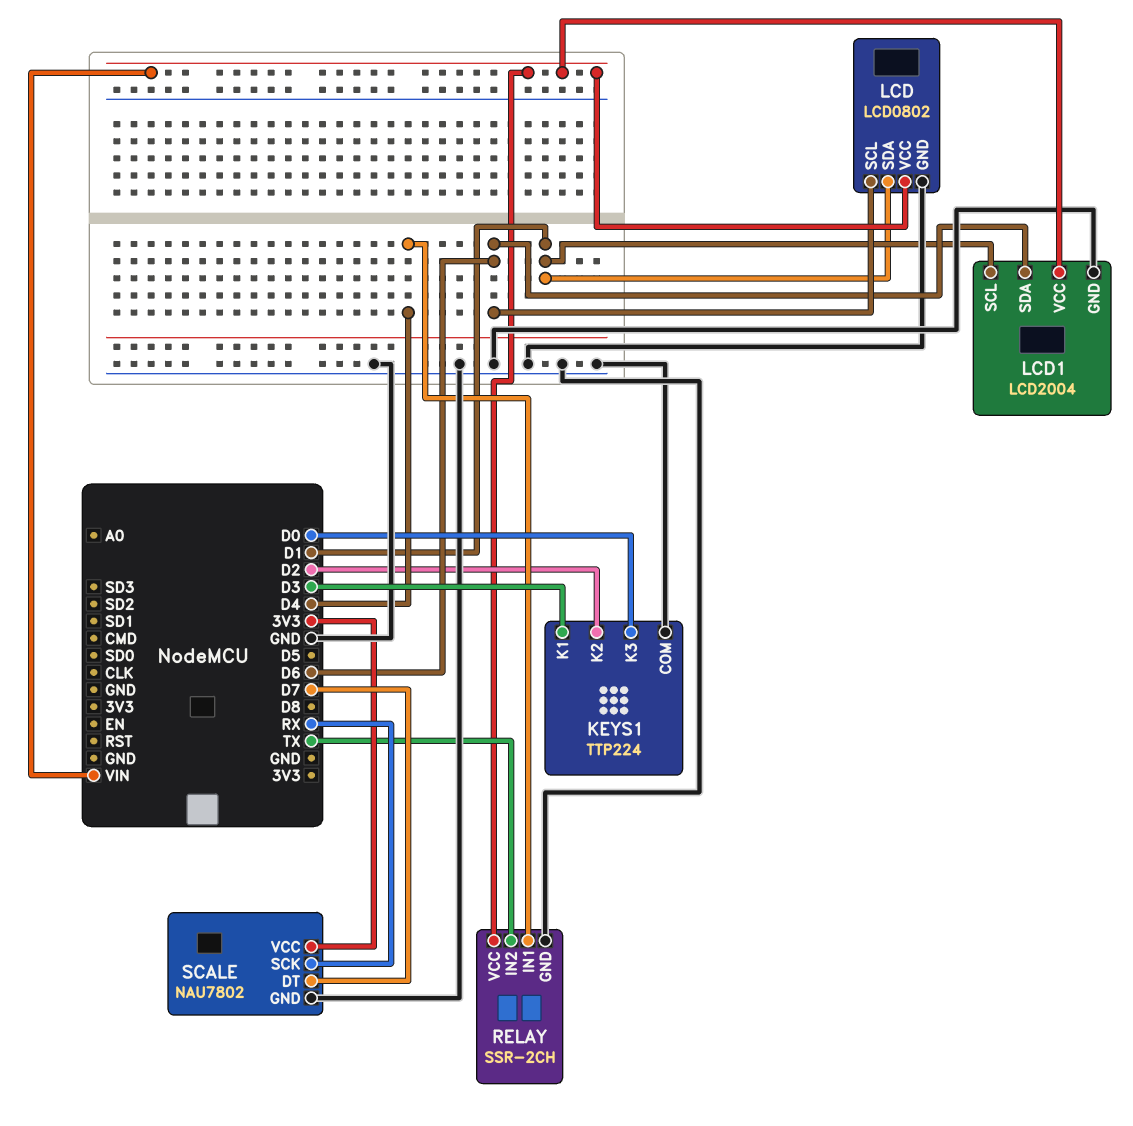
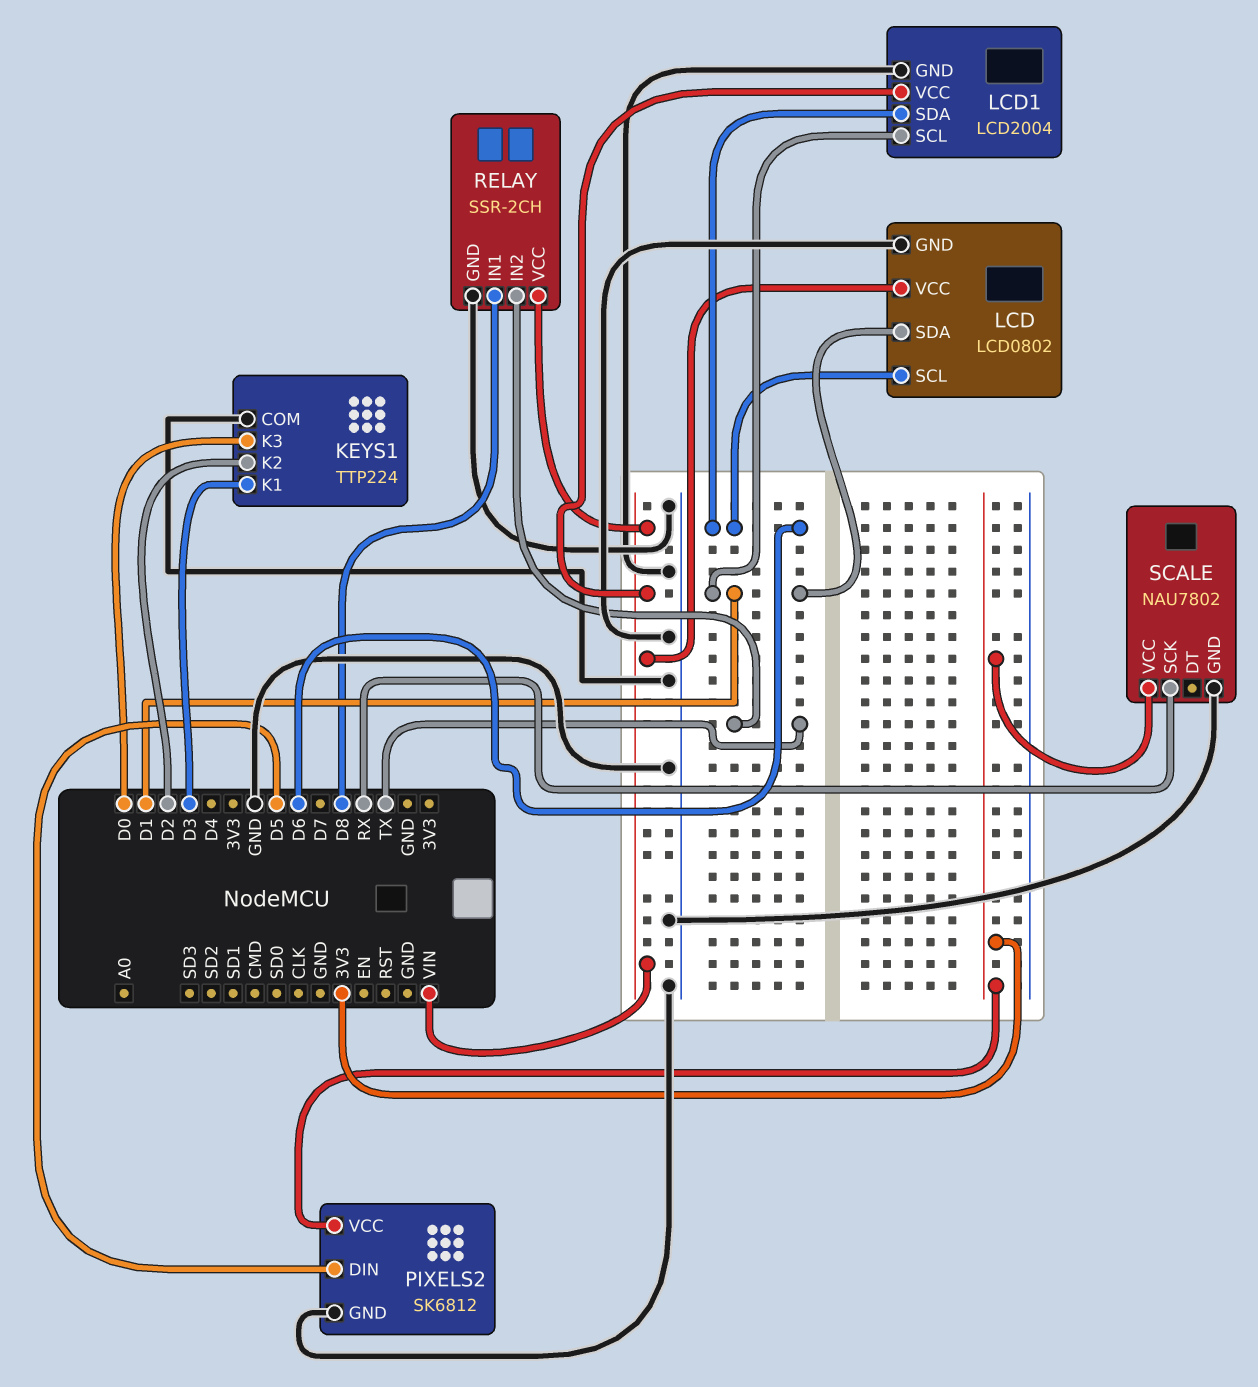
PIXELS2: none -> SK6812
PIXELS2 pin DIN: none -> D5
PIXELS2 pin GND: none -> GND
PIXELS2 pin VCC: none -> 3V3
RELAY pin IN1: D4 -> D8
SCALE pin DT: D7 -> none

